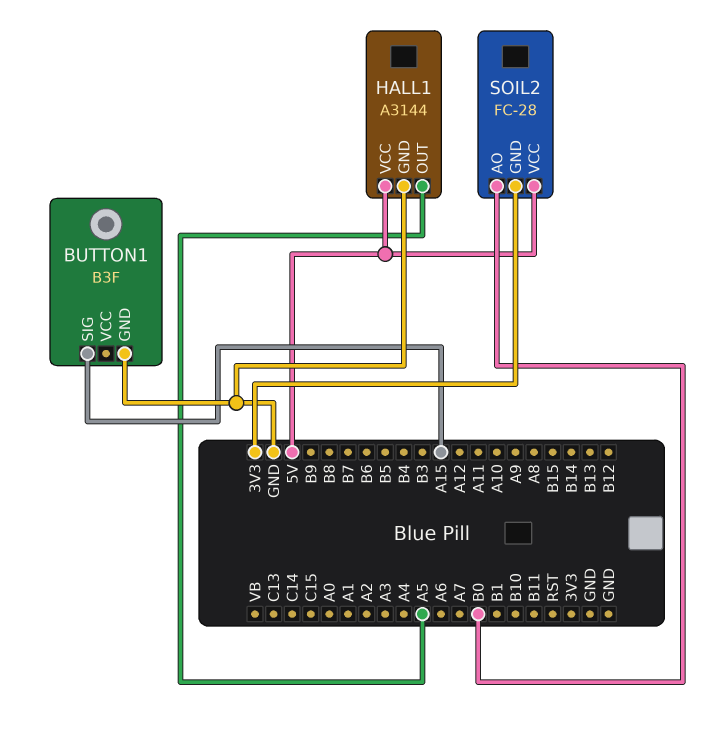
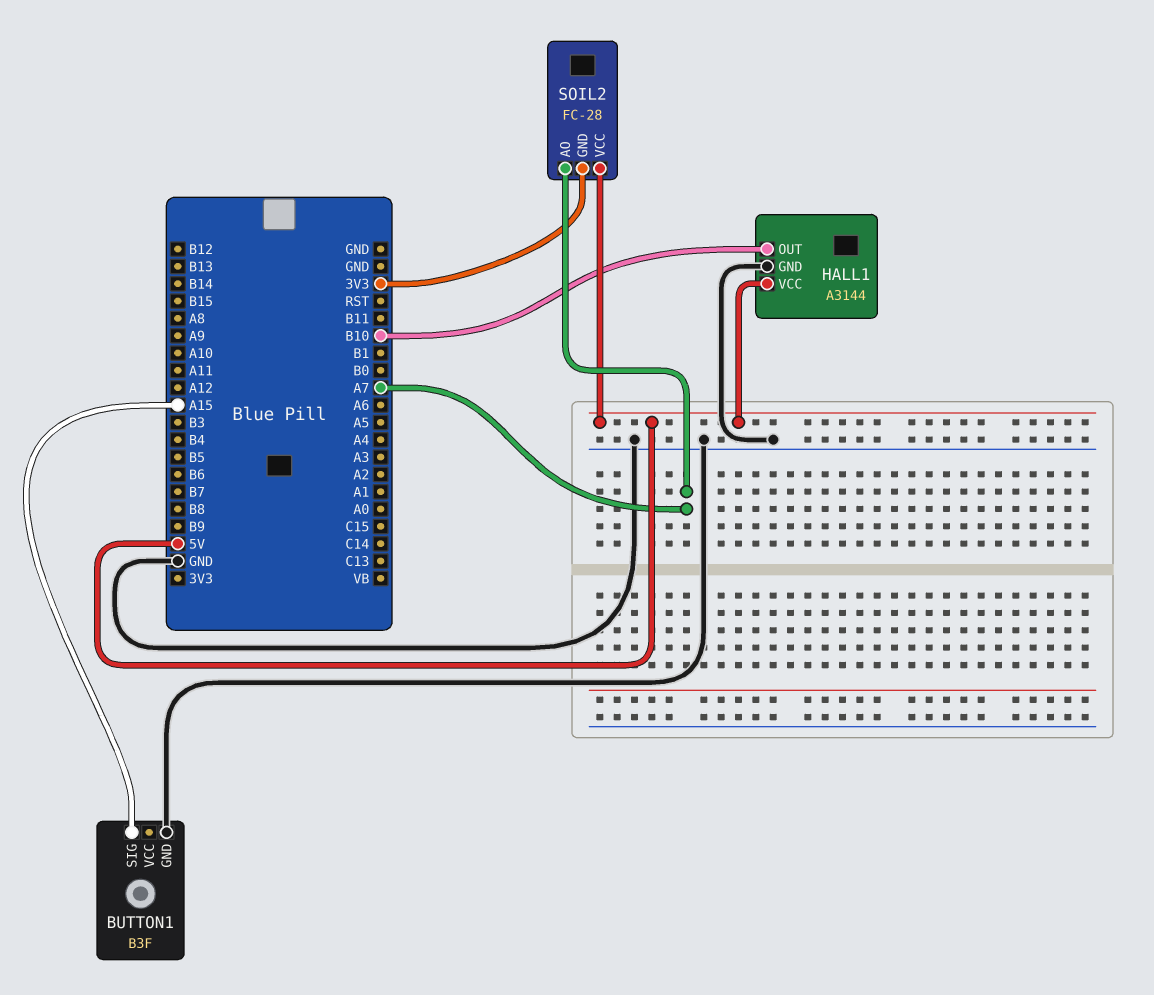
HALL1 pin OUT: A5 -> B10
SOIL2 pin AO: B0 -> A7

